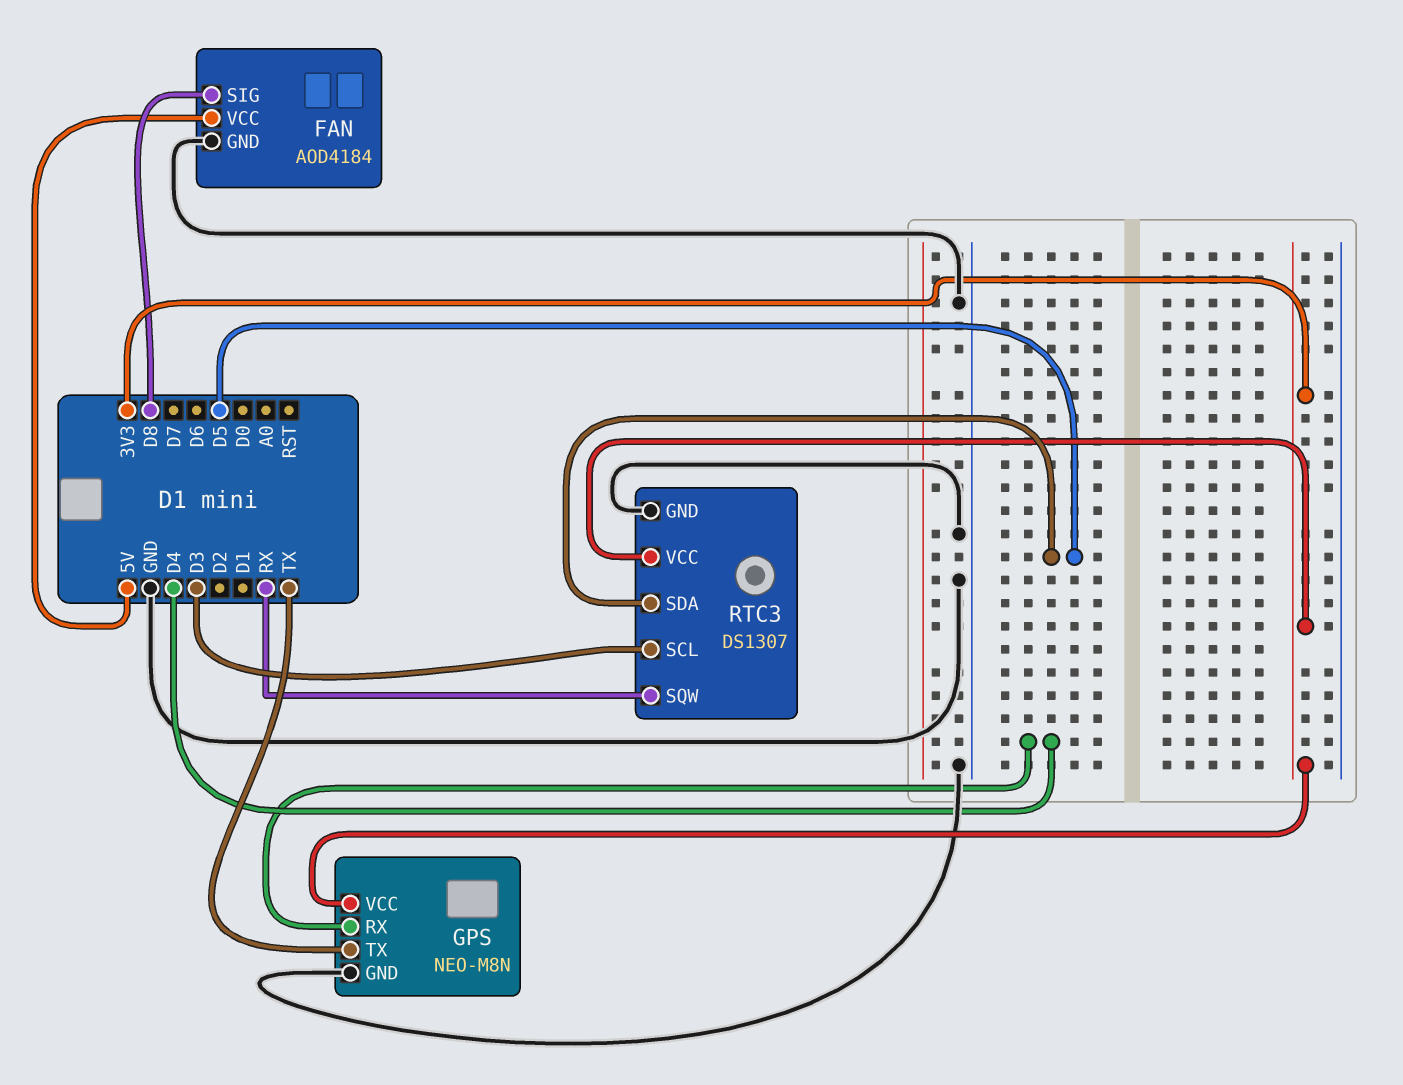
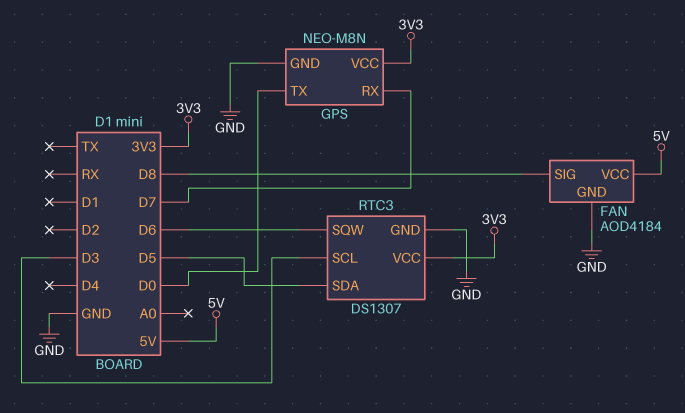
GPS pin RX: D4 -> D7
GPS pin TX: TX -> D0
RTC3 pin SQW: RX -> D6

